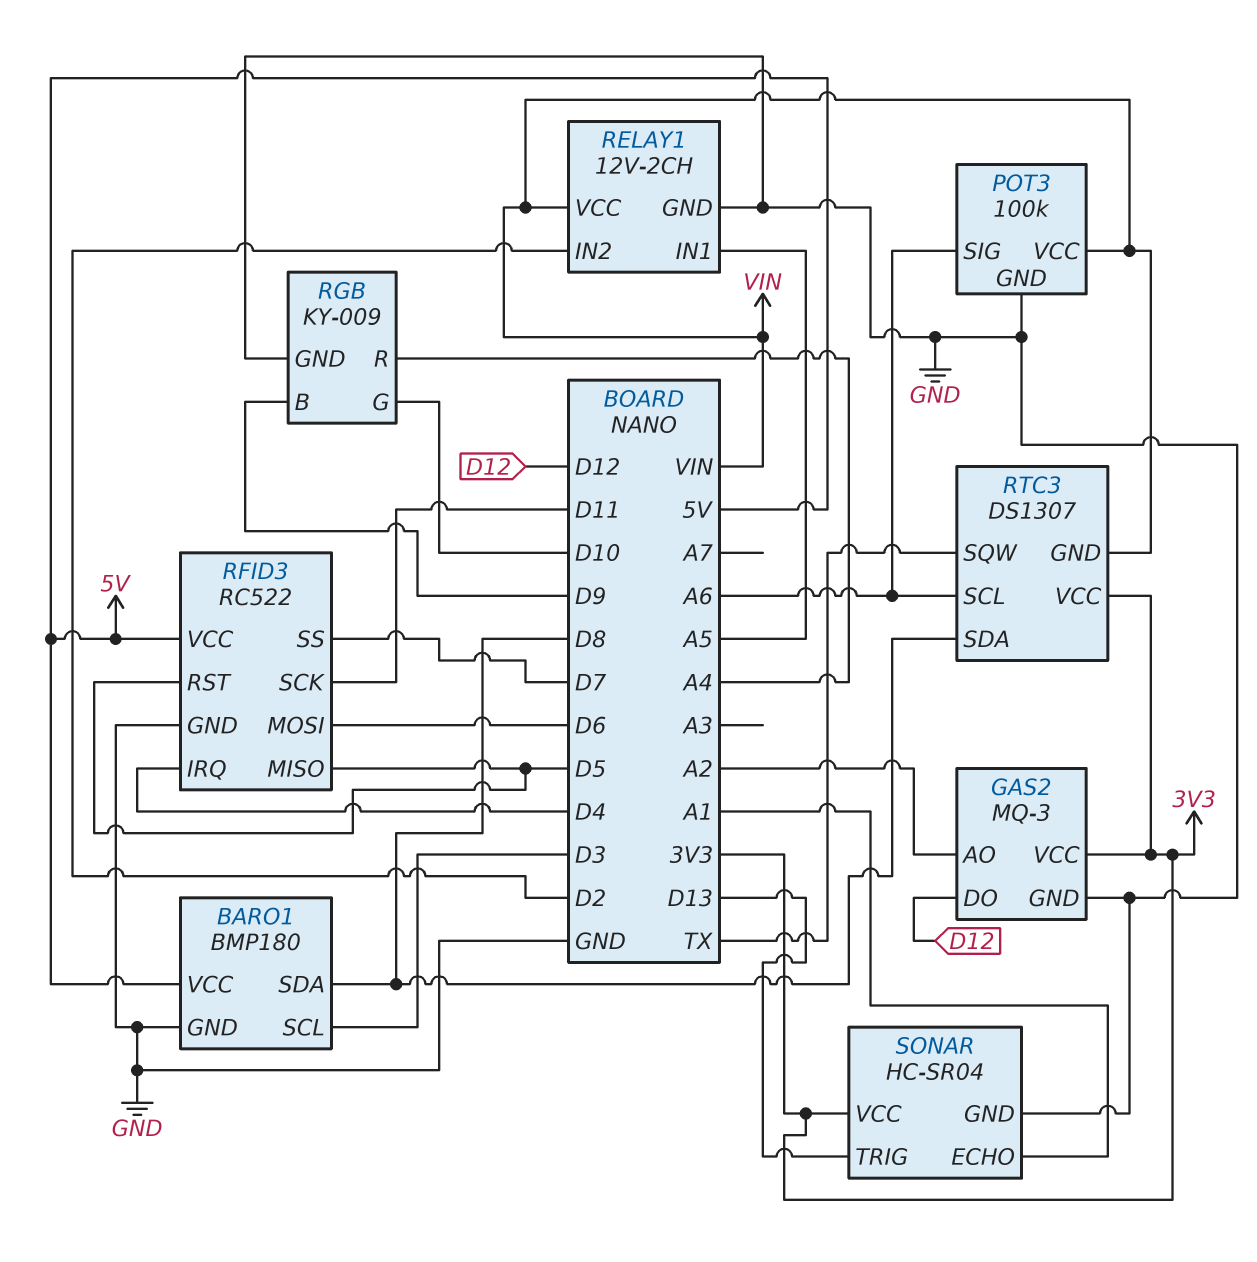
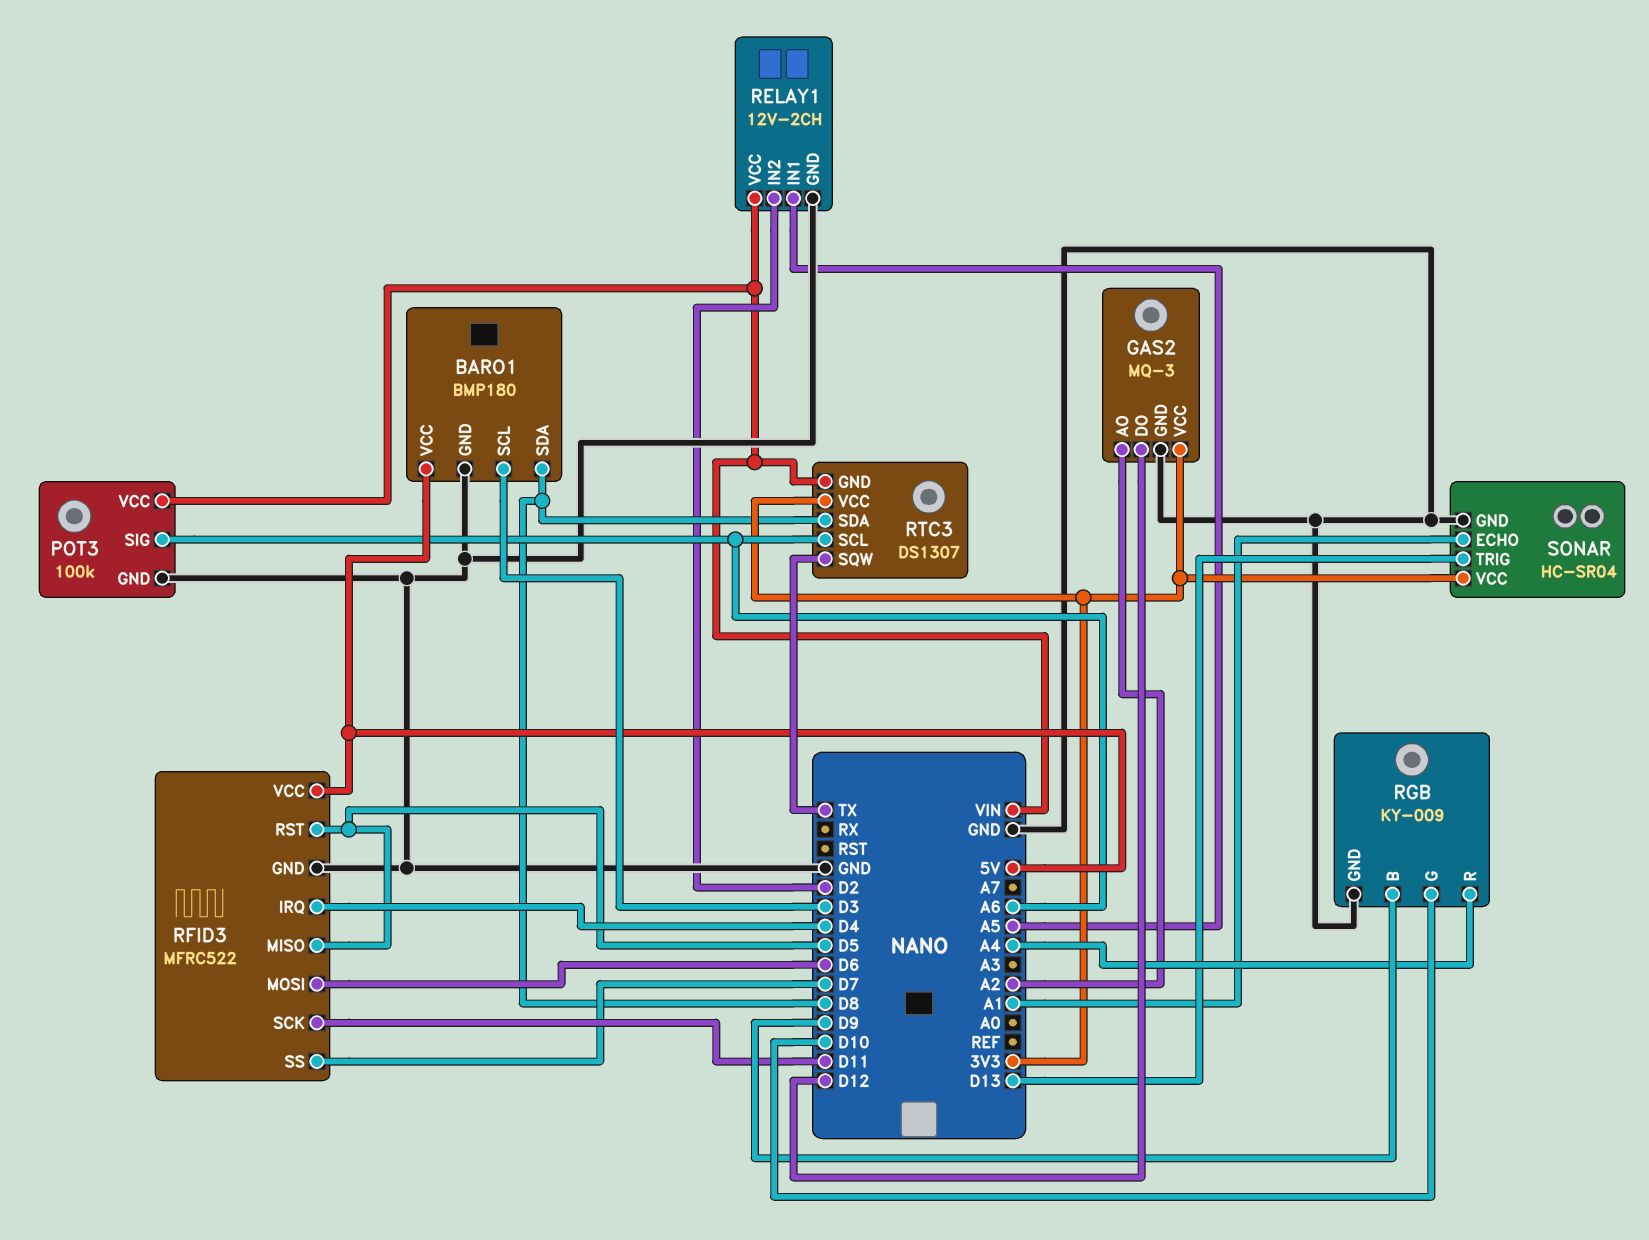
RFID3: RC522 -> MFRC522

